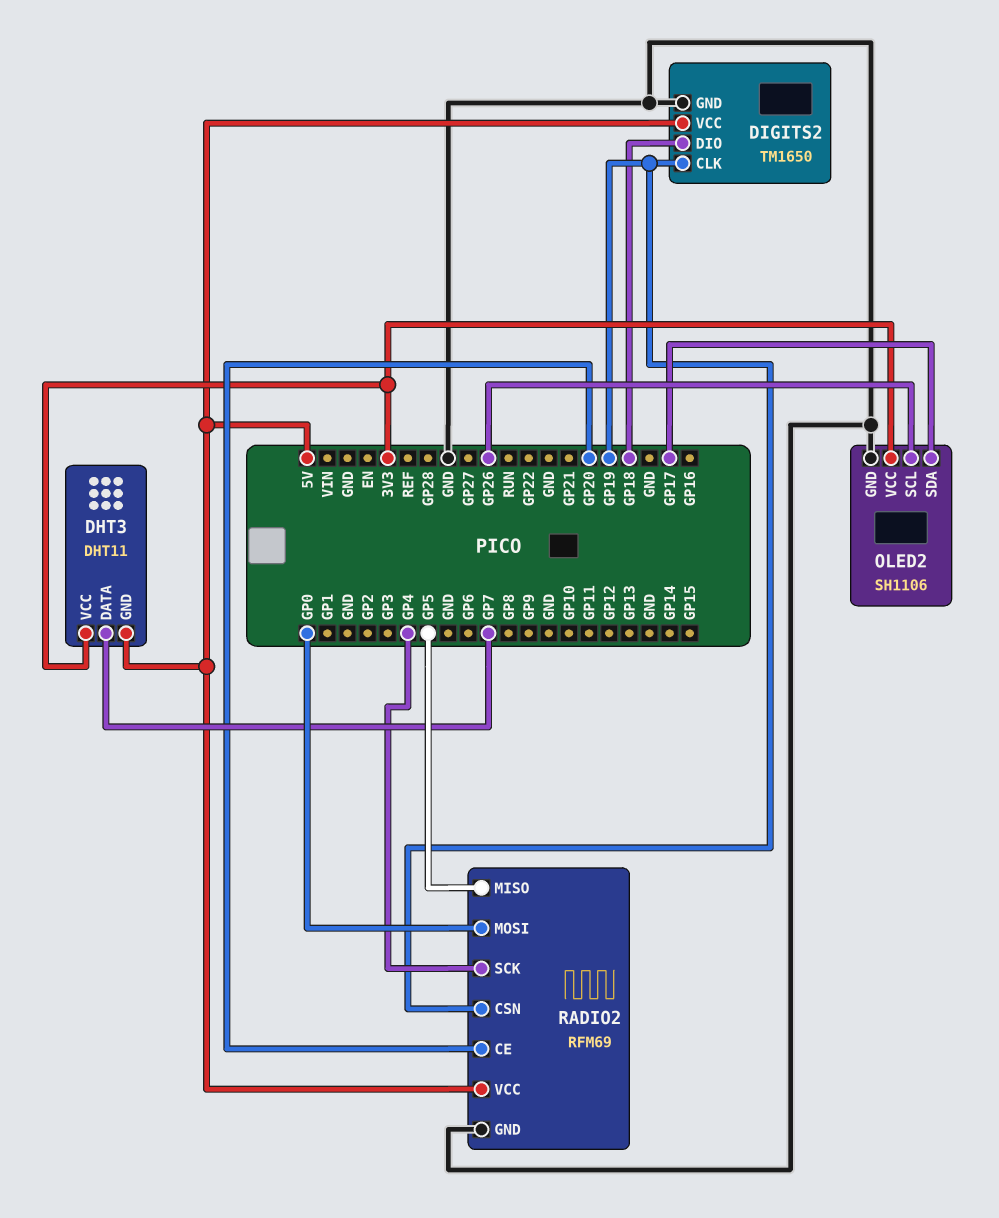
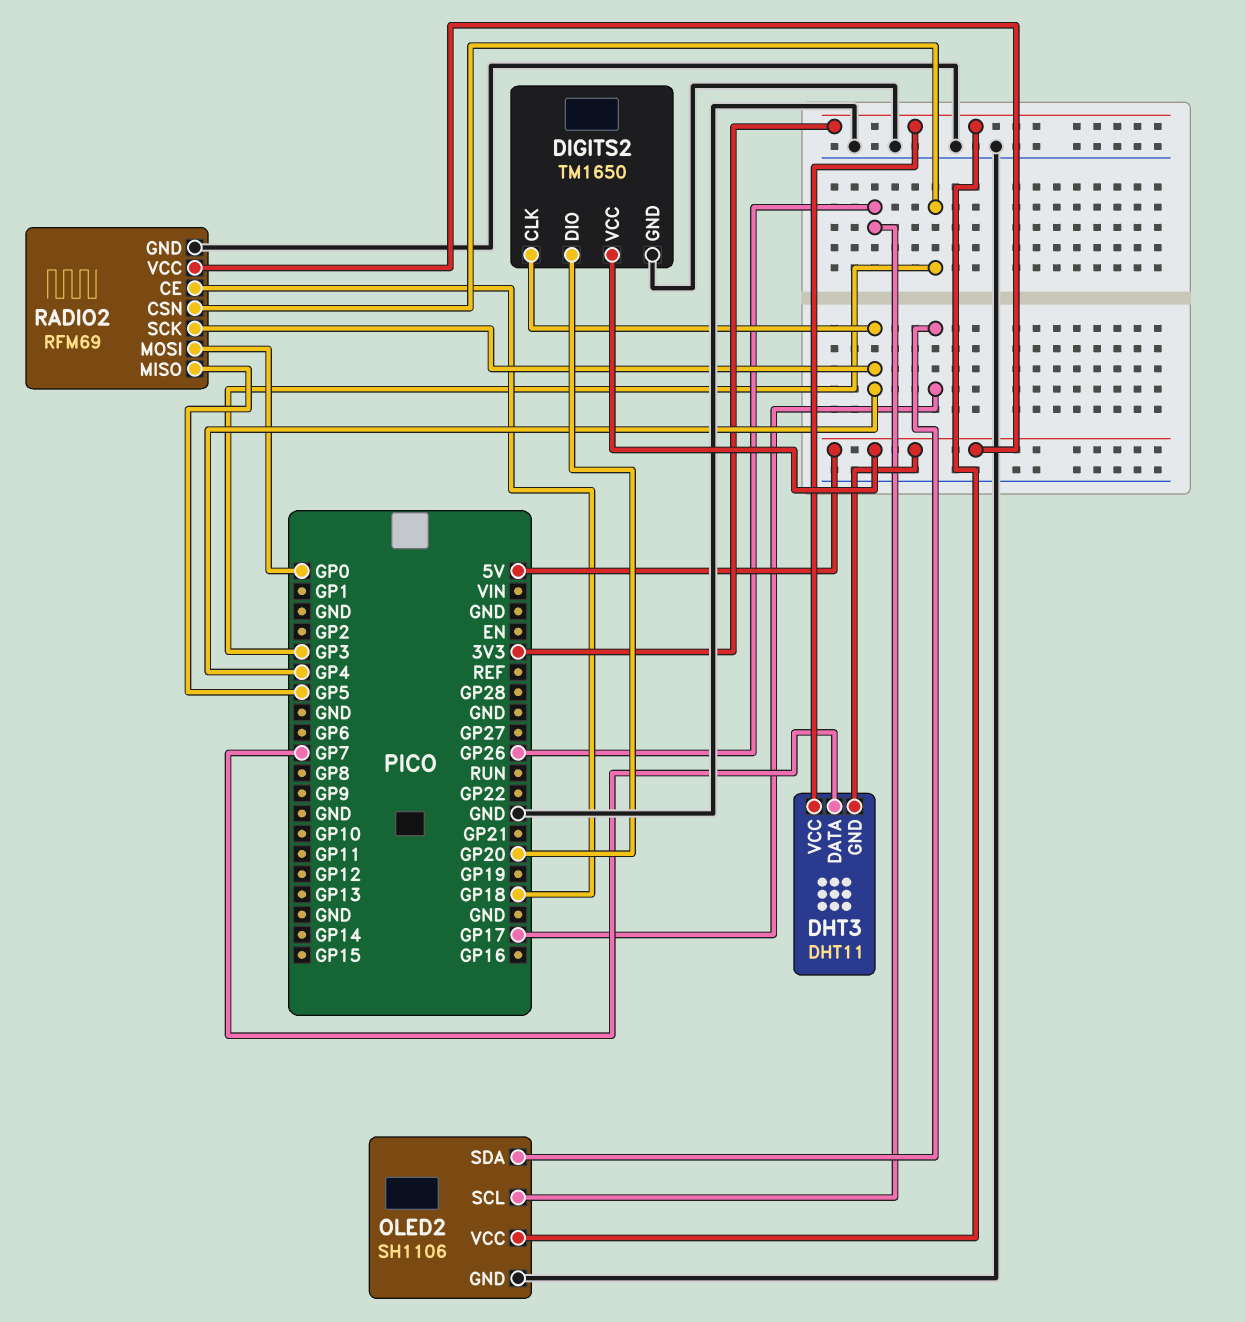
DIGITS2 pin CLK: GP19 -> GP4
DIGITS2 pin DIO: GP18 -> GP20
RADIO2 pin CE: GP20 -> GP18
RADIO2 pin CSN: GP19 -> GP3

